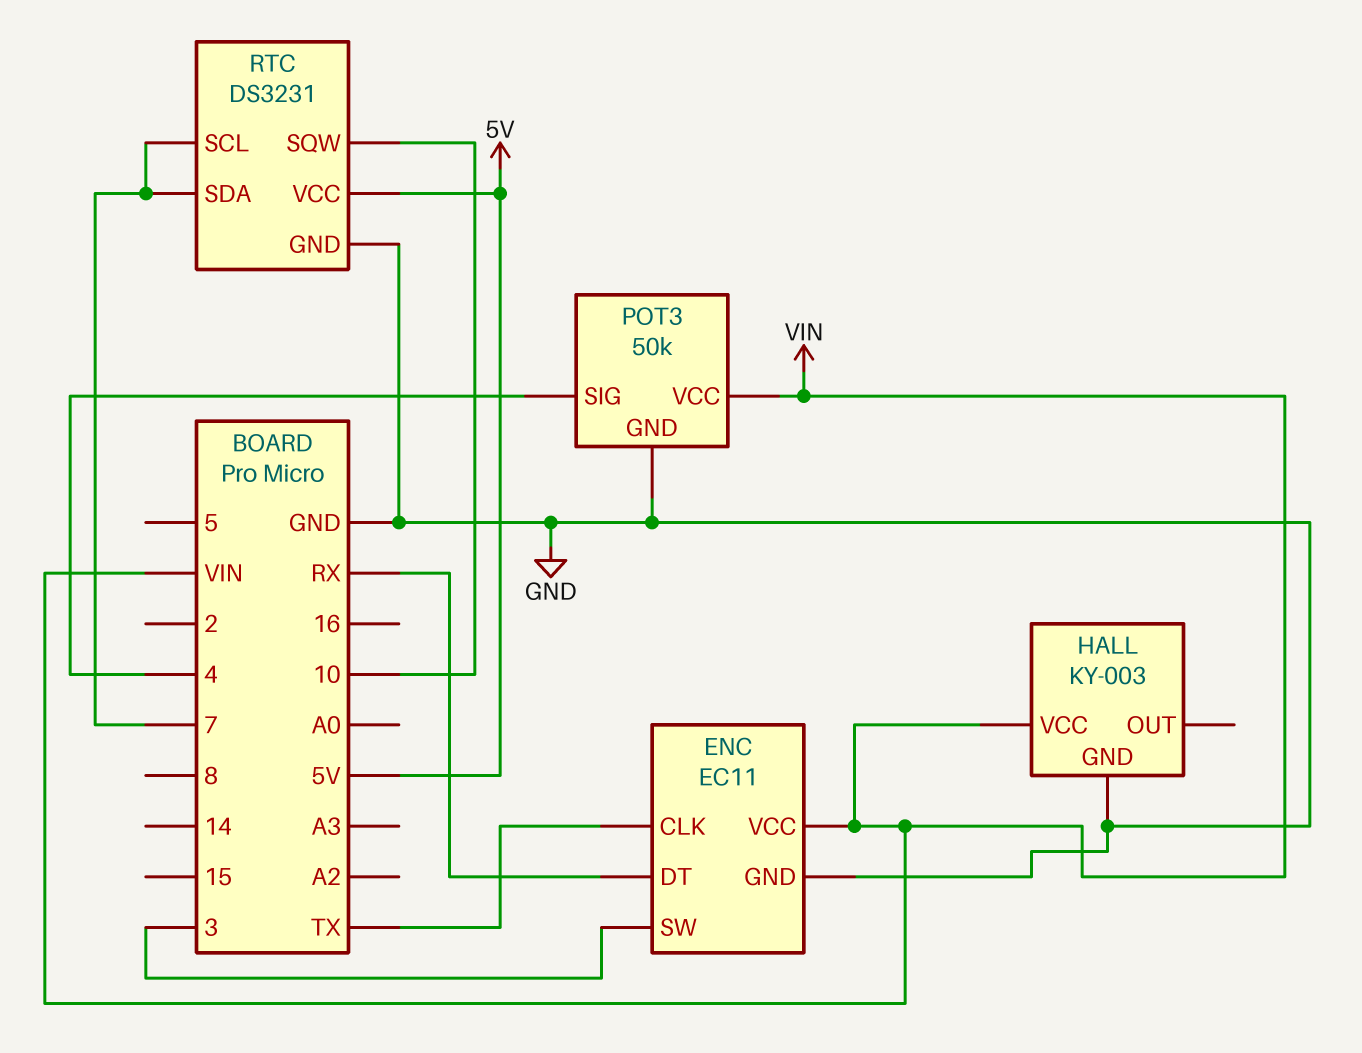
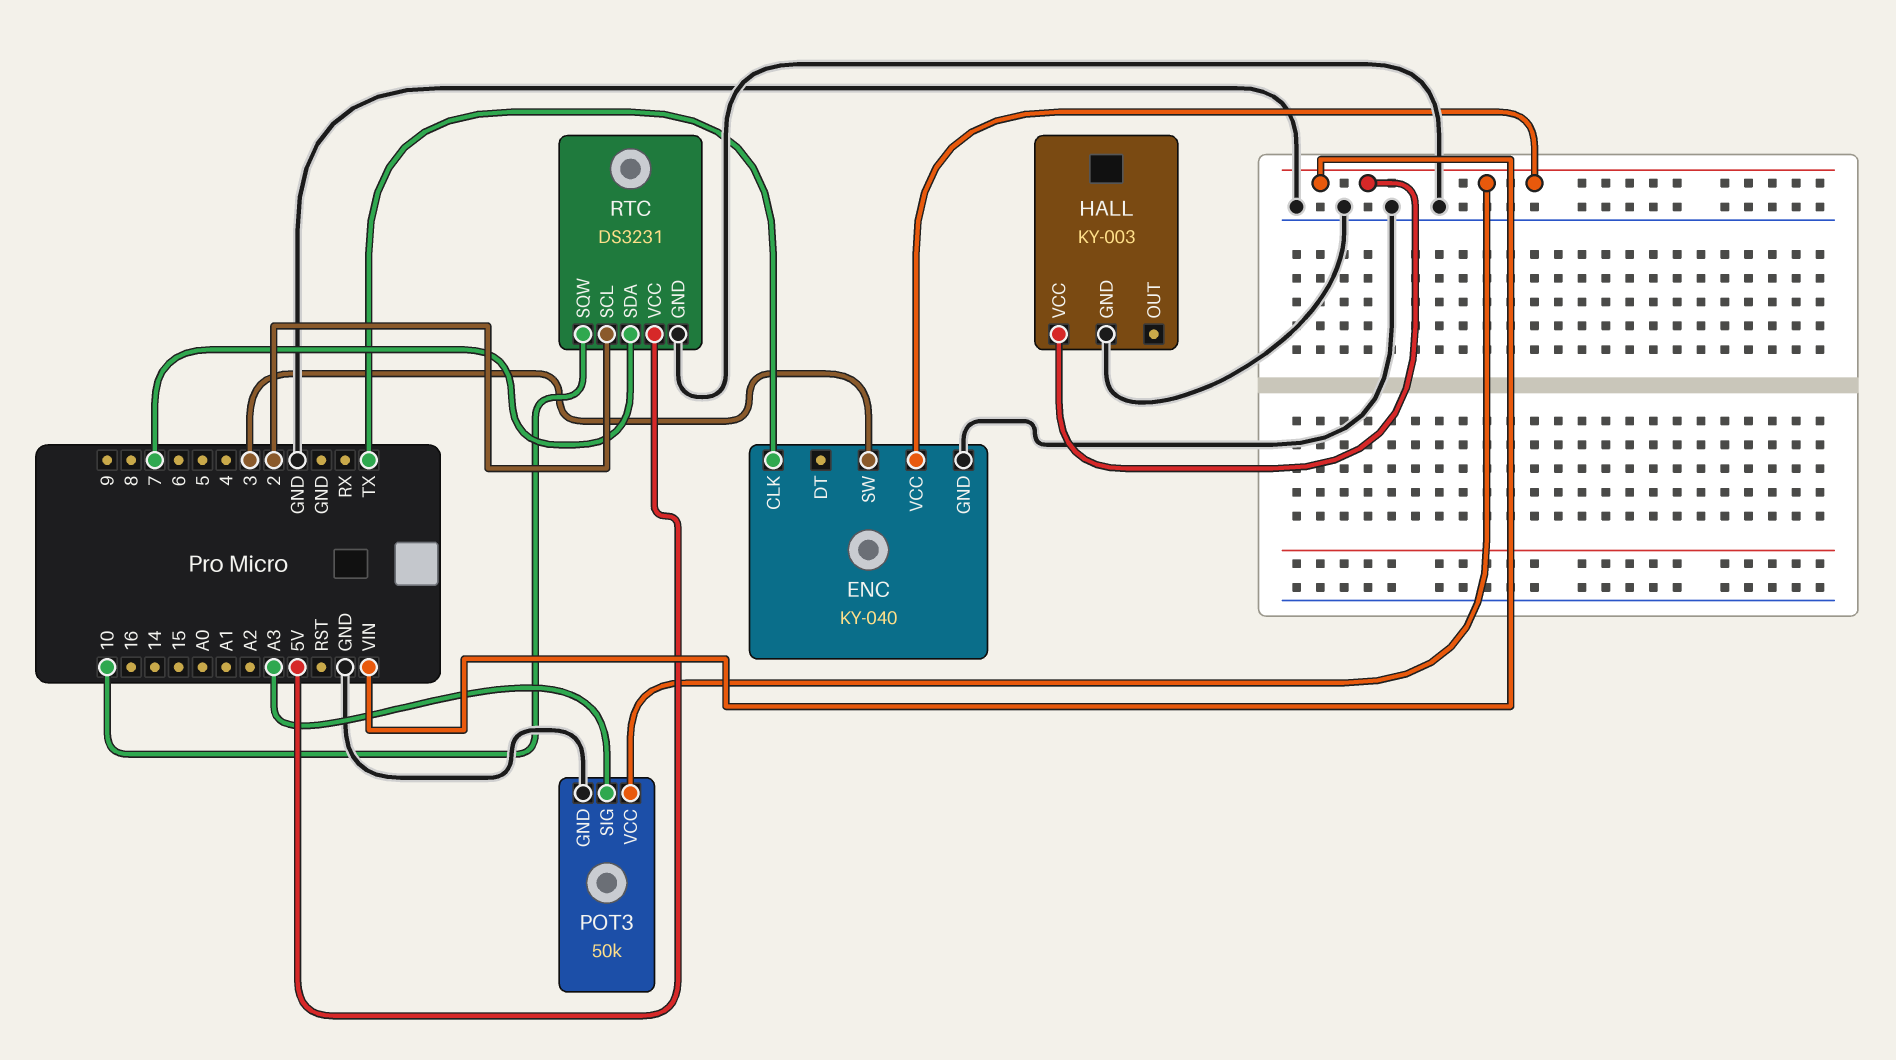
ENC: EC11 -> KY-040
ENC pin DT: RX -> none
POT3 pin SIG: 4 -> A3
RTC pin SCL: 7 -> 2

